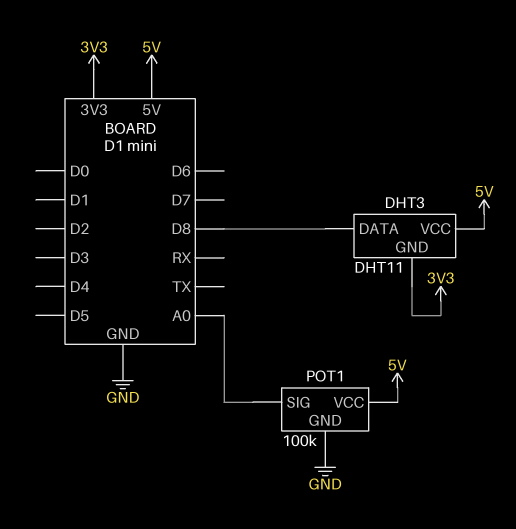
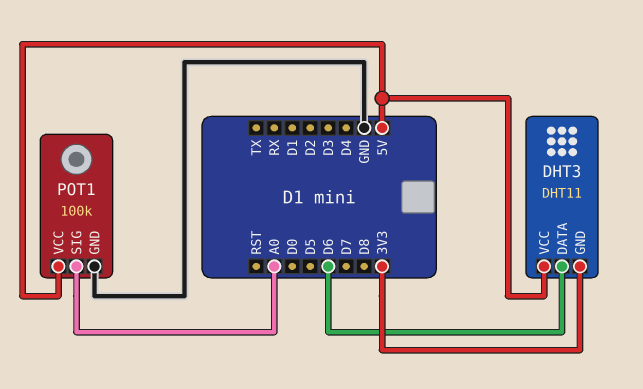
DHT3 pin DATA: D8 -> D6

